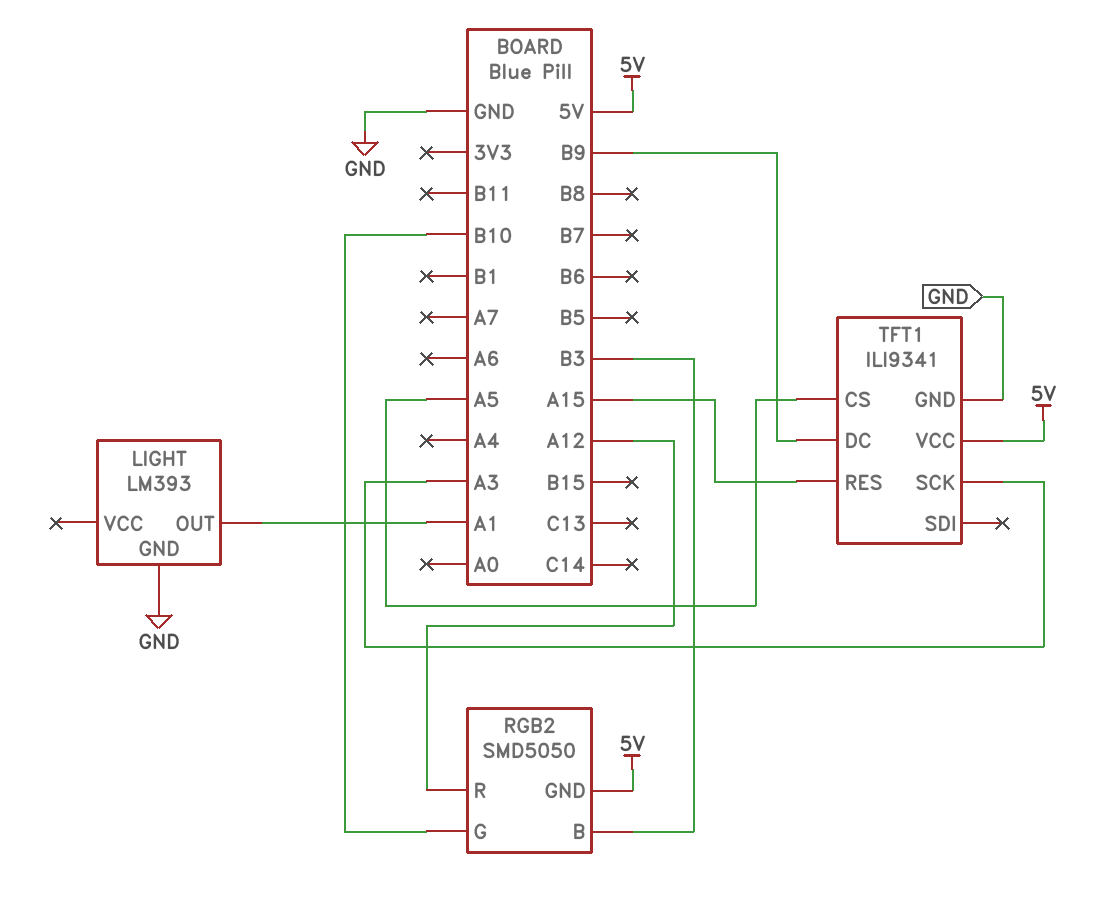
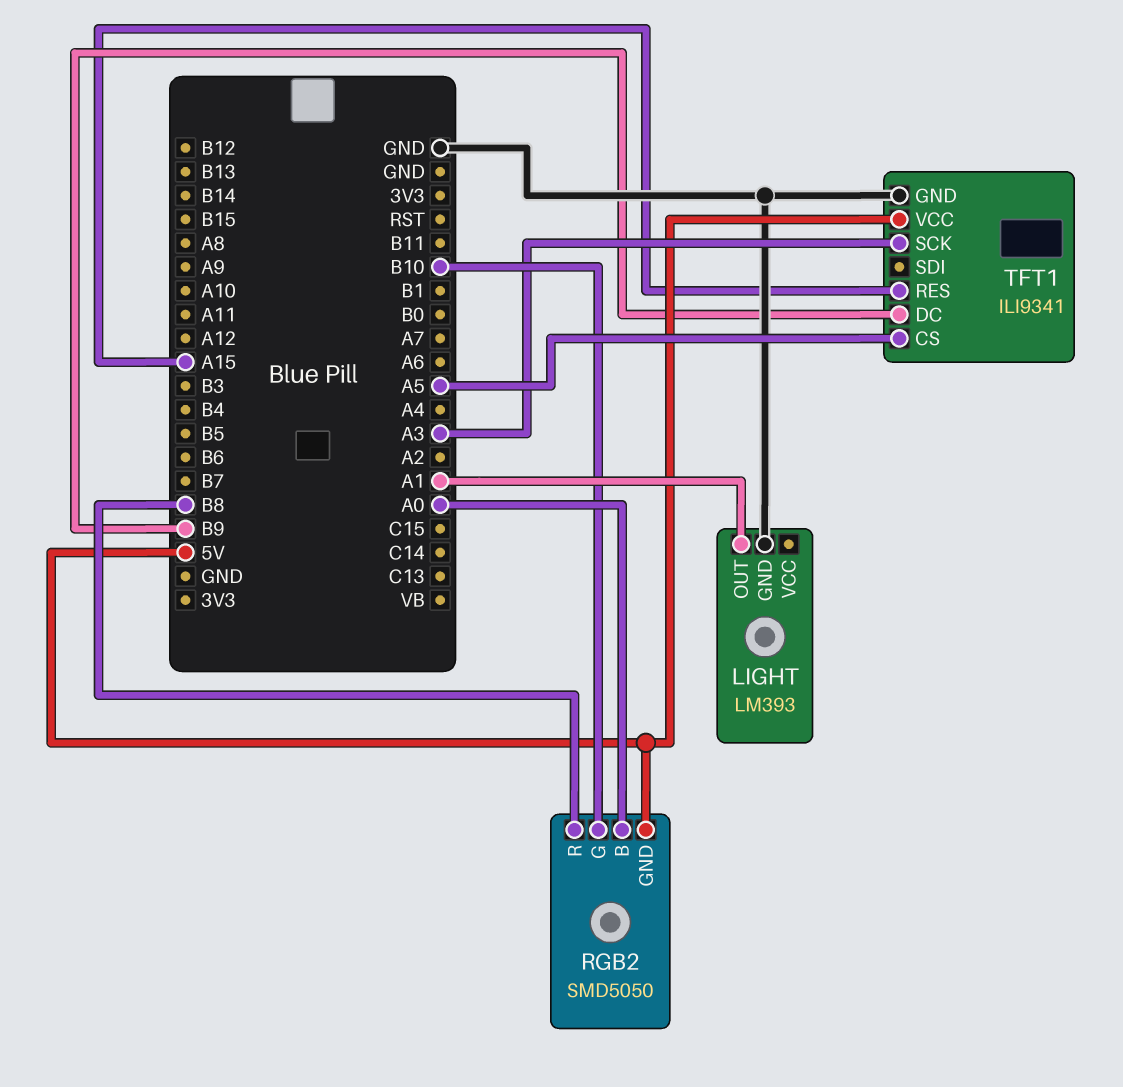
RGB2 pin B: B3 -> A0
RGB2 pin R: A12 -> B8

